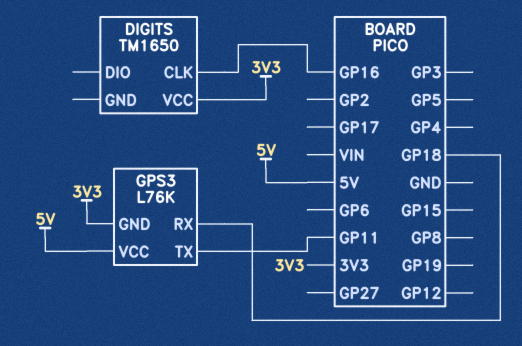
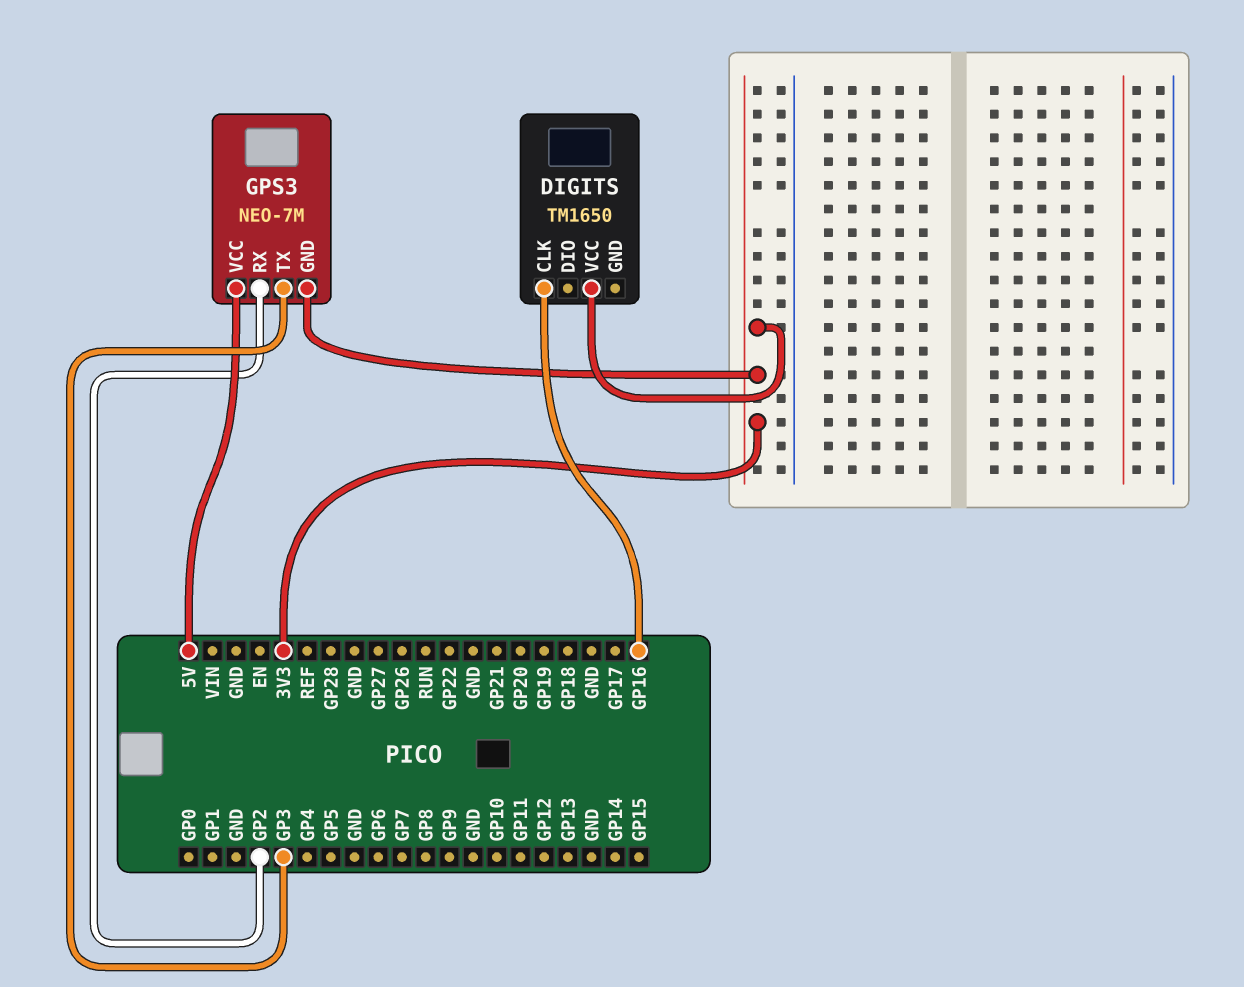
GPS3: L76K -> NEO-7M
GPS3 pin RX: GP18 -> GP2
GPS3 pin TX: GP11 -> GP3

